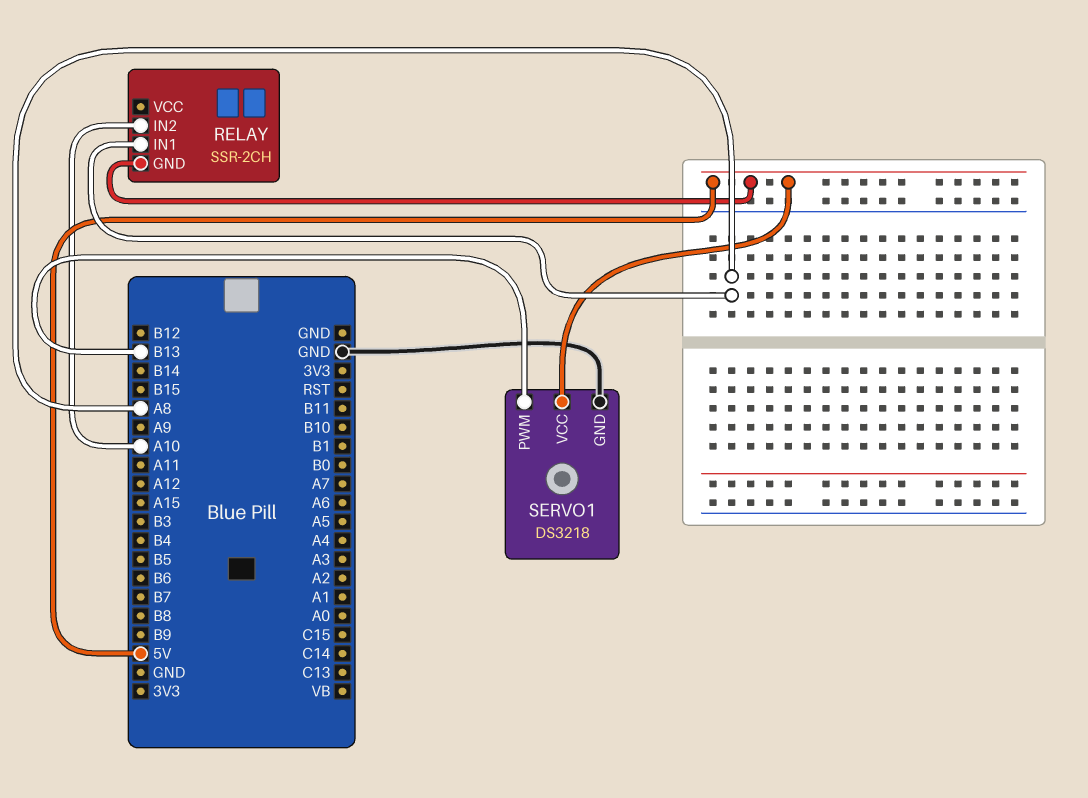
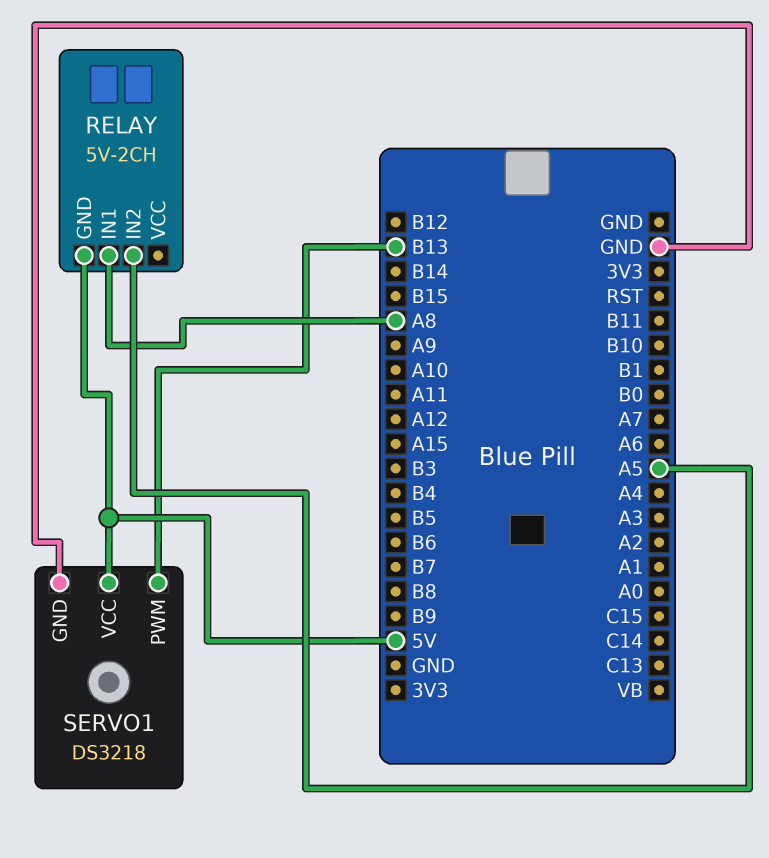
RELAY: SSR-2CH -> 5V-2CH
RELAY pin IN2: A10 -> A5

